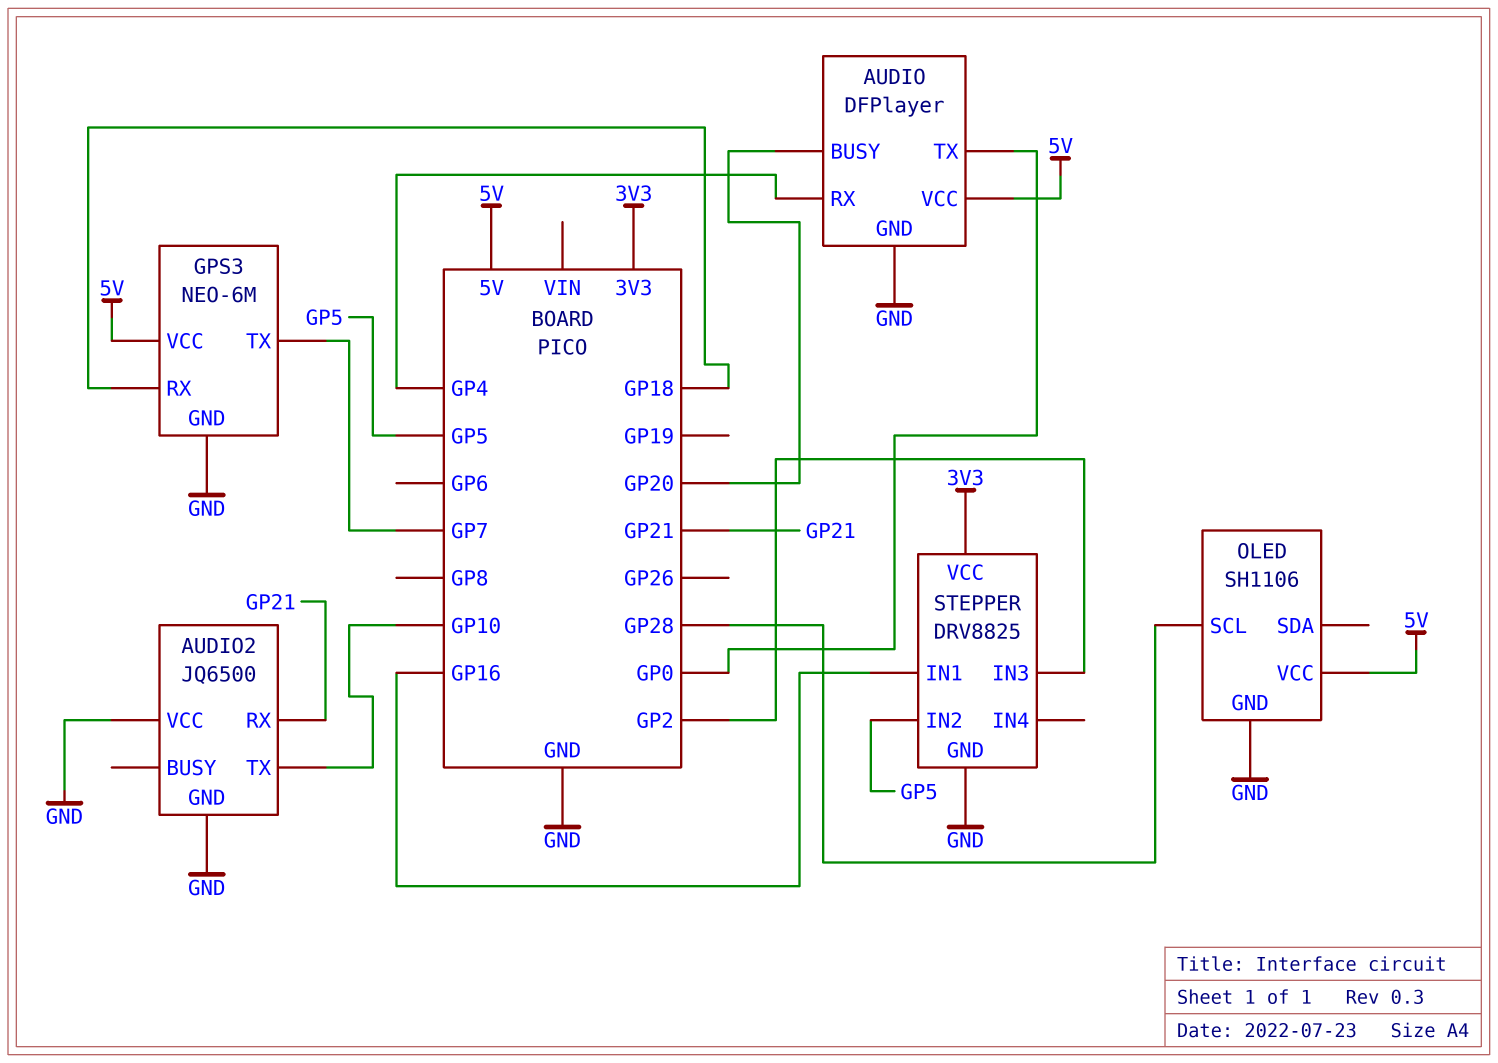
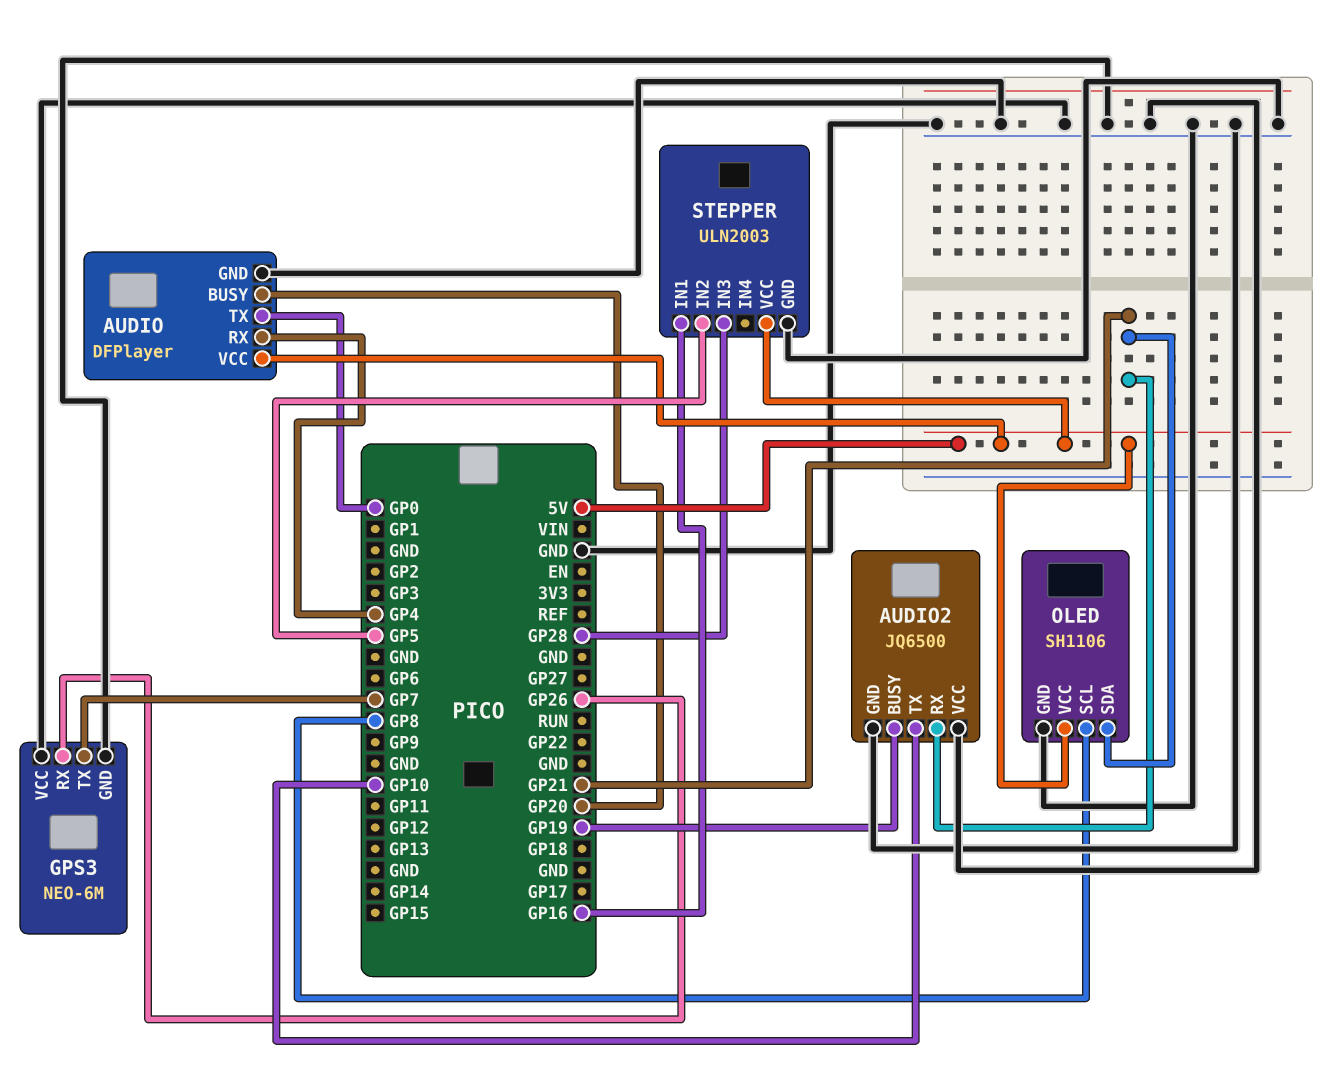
AUDIO2 pin BUSY: none -> GP19
GPS3 pin RX: GP18 -> GP26
GPS3 pin VCC: 5V -> GND
OLED pin SCL: GP28 -> GP8
OLED pin SDA: none -> GP21
STEPPER: DRV8825 -> ULN2003
STEPPER pin IN3: GP2 -> GP28
STEPPER pin VCC: 3V3 -> 5V

